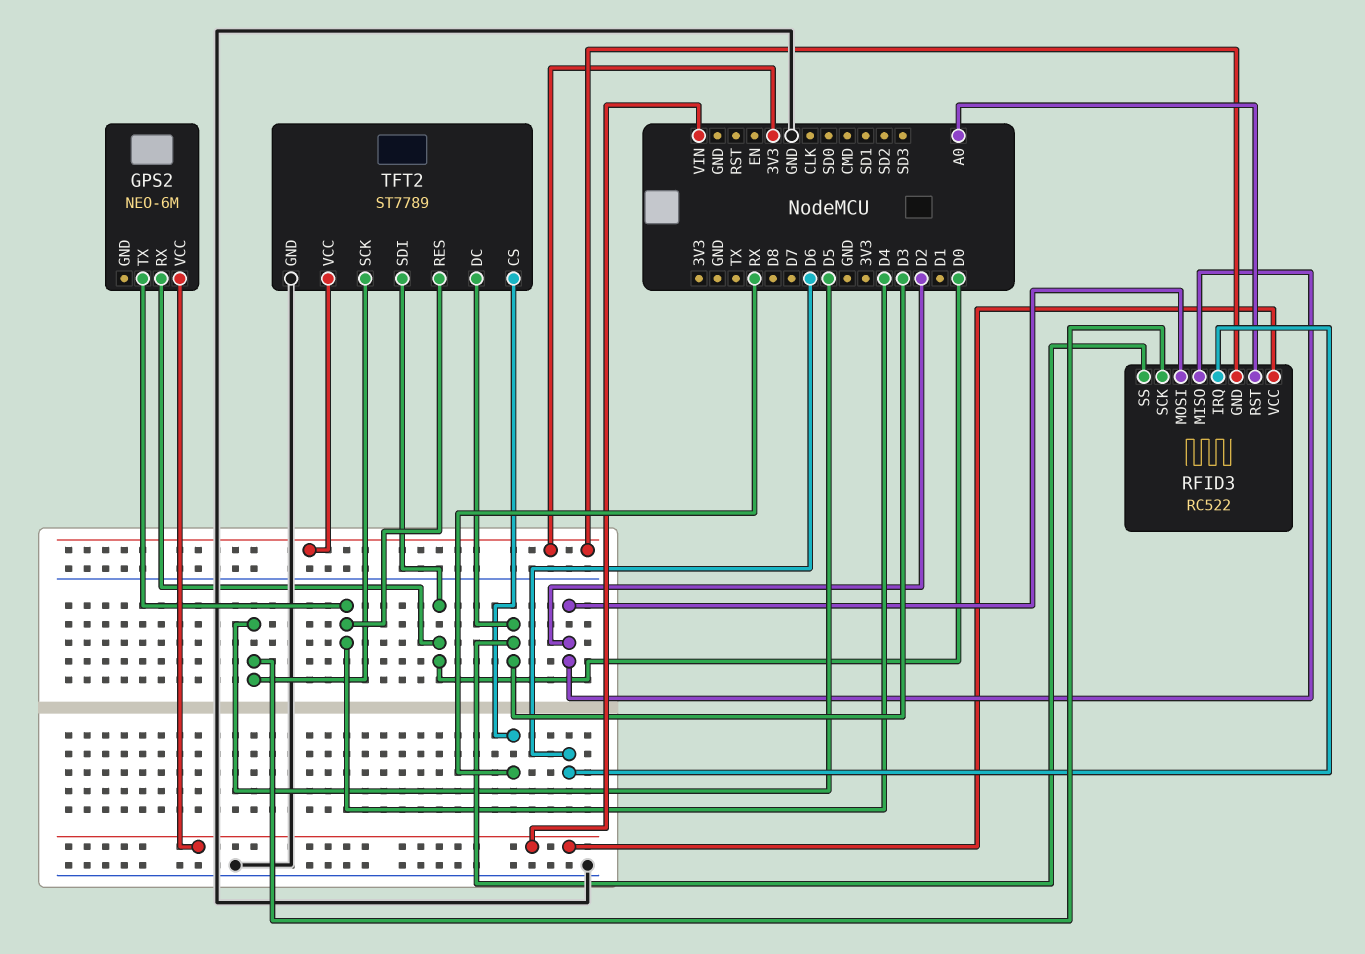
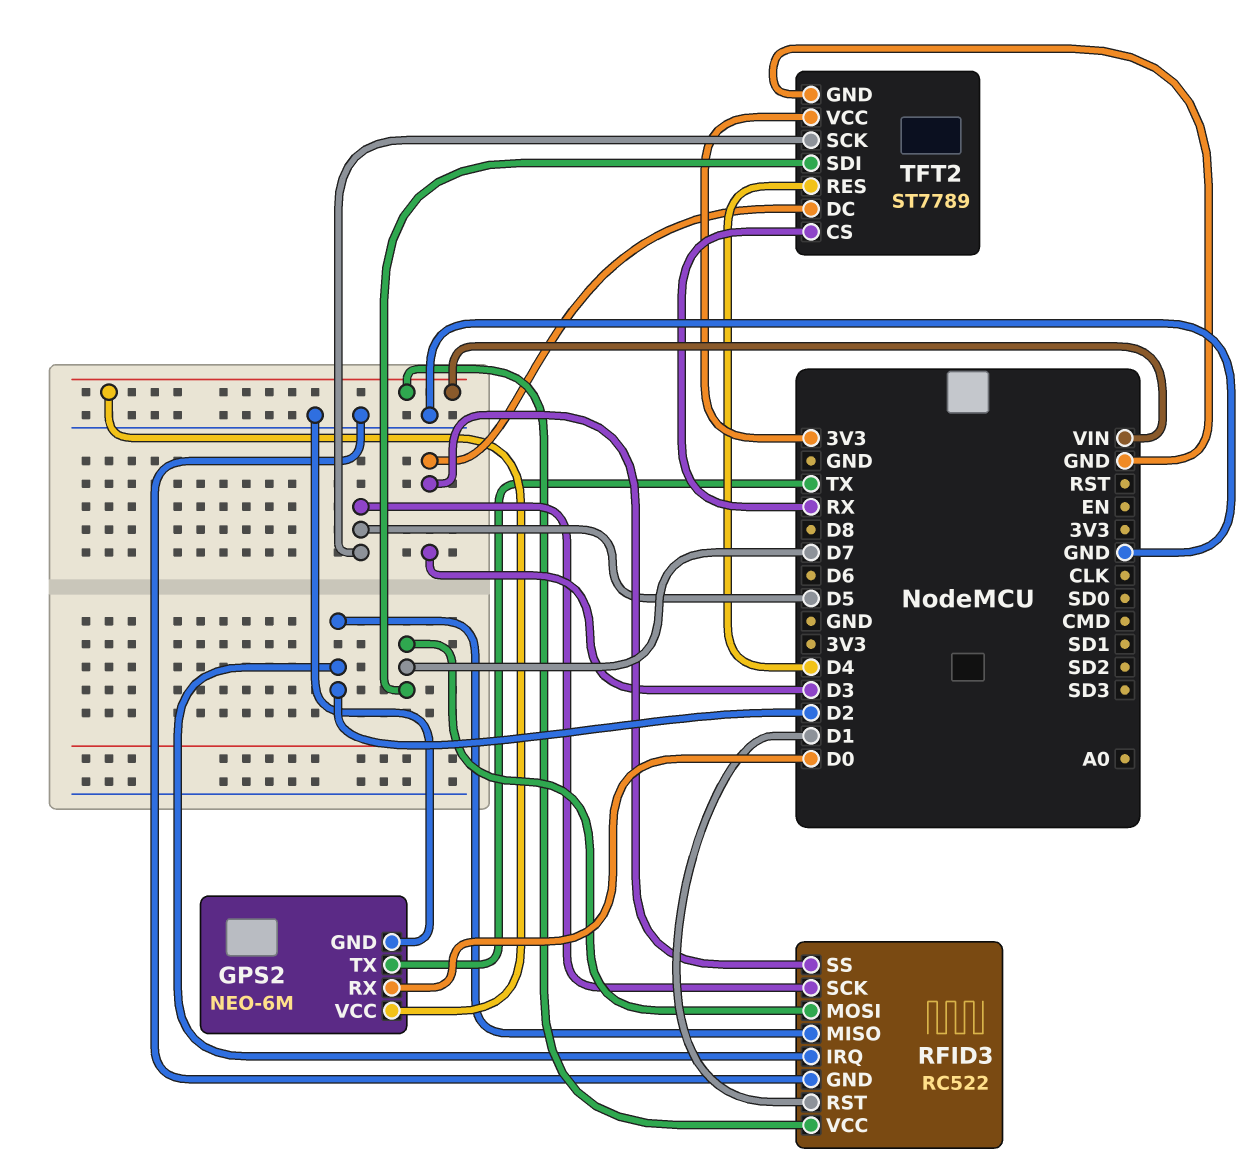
GPS2 pin GND: none -> GND
GPS2 pin TX: D4 -> TX
RFID3 pin GND: 3V3 -> GND
RFID3 pin IRQ: D6 -> D2
RFID3 pin MOSI: D2 -> D7
RFID3 pin RST: A0 -> D1
TFT2 pin SDI: D0 -> D7

